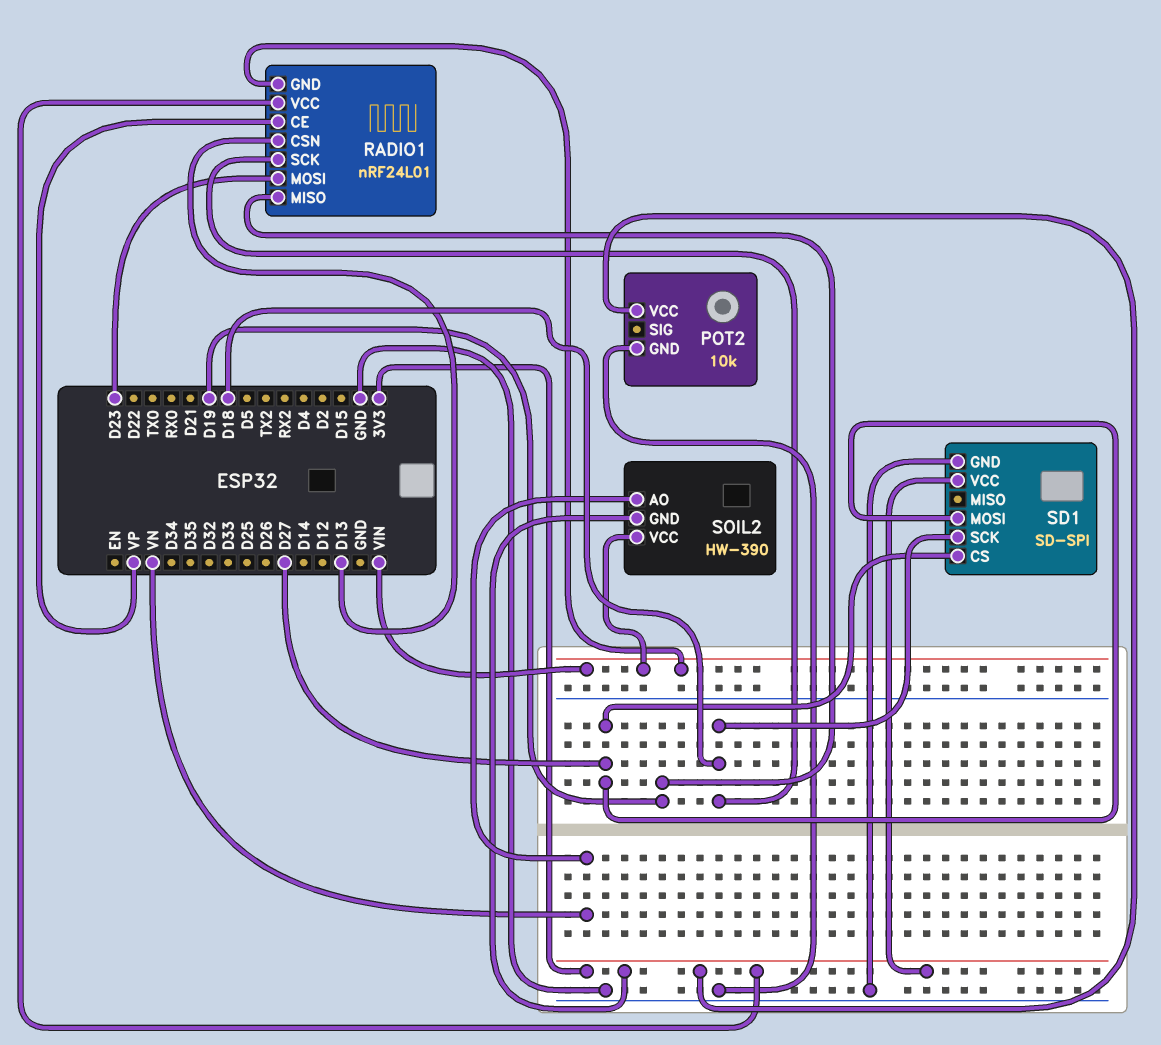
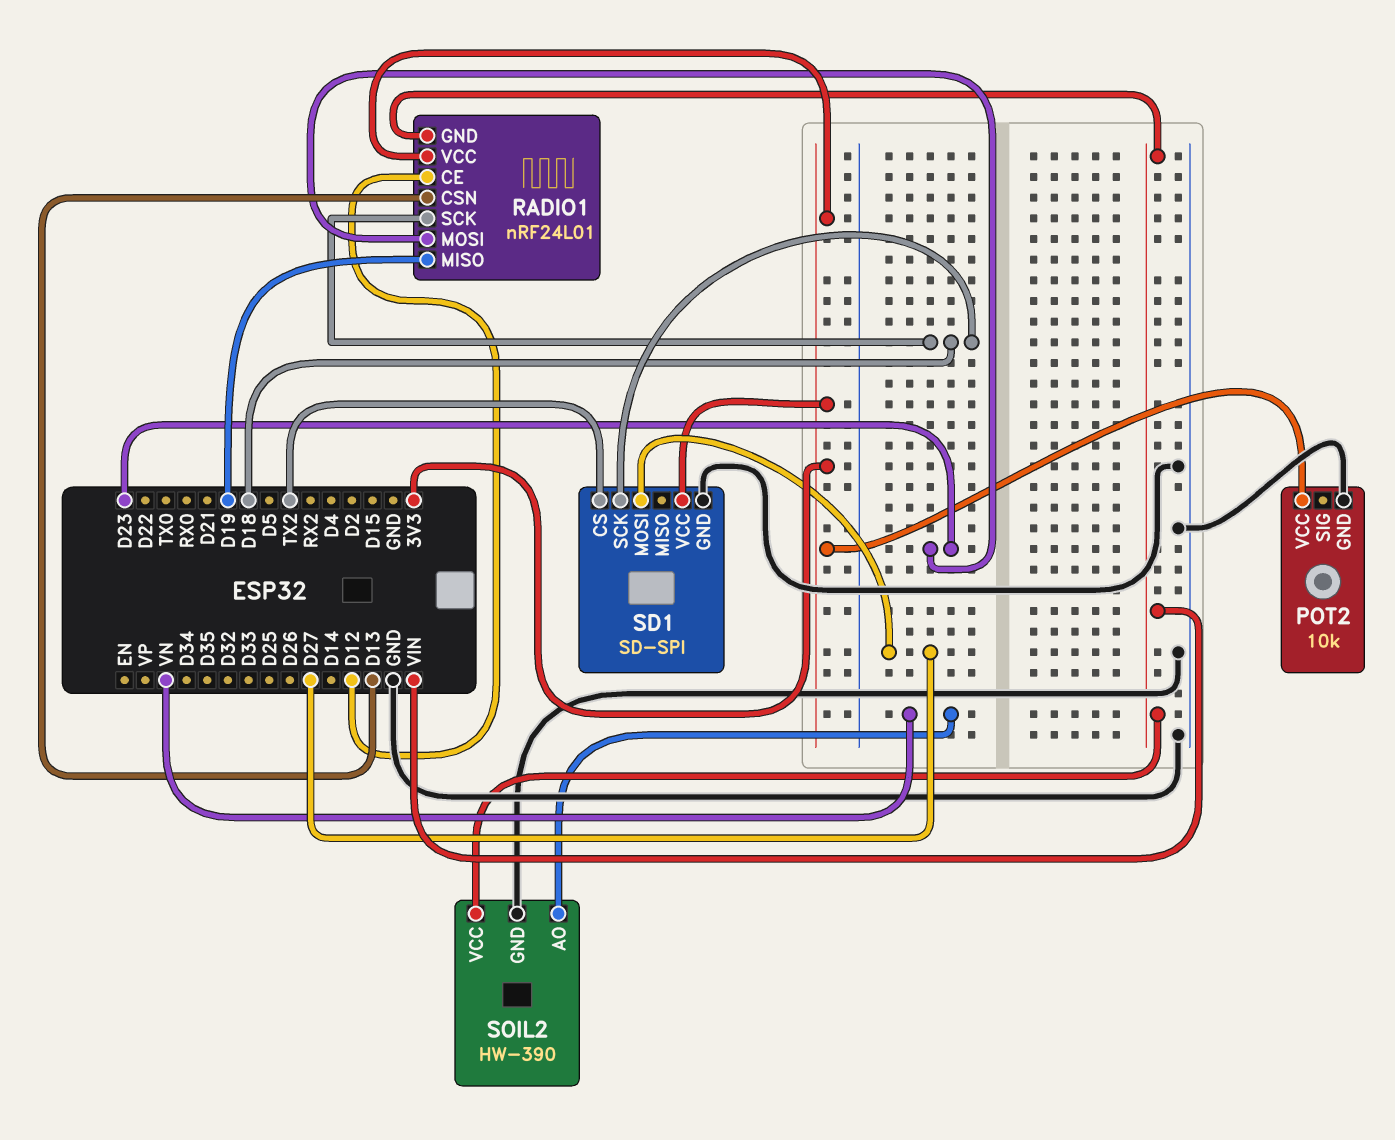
RADIO1 pin CE: VP -> D12
SD1 pin CS: D27 -> TX2
SOIL2 pin GND: 3V3 -> GND

